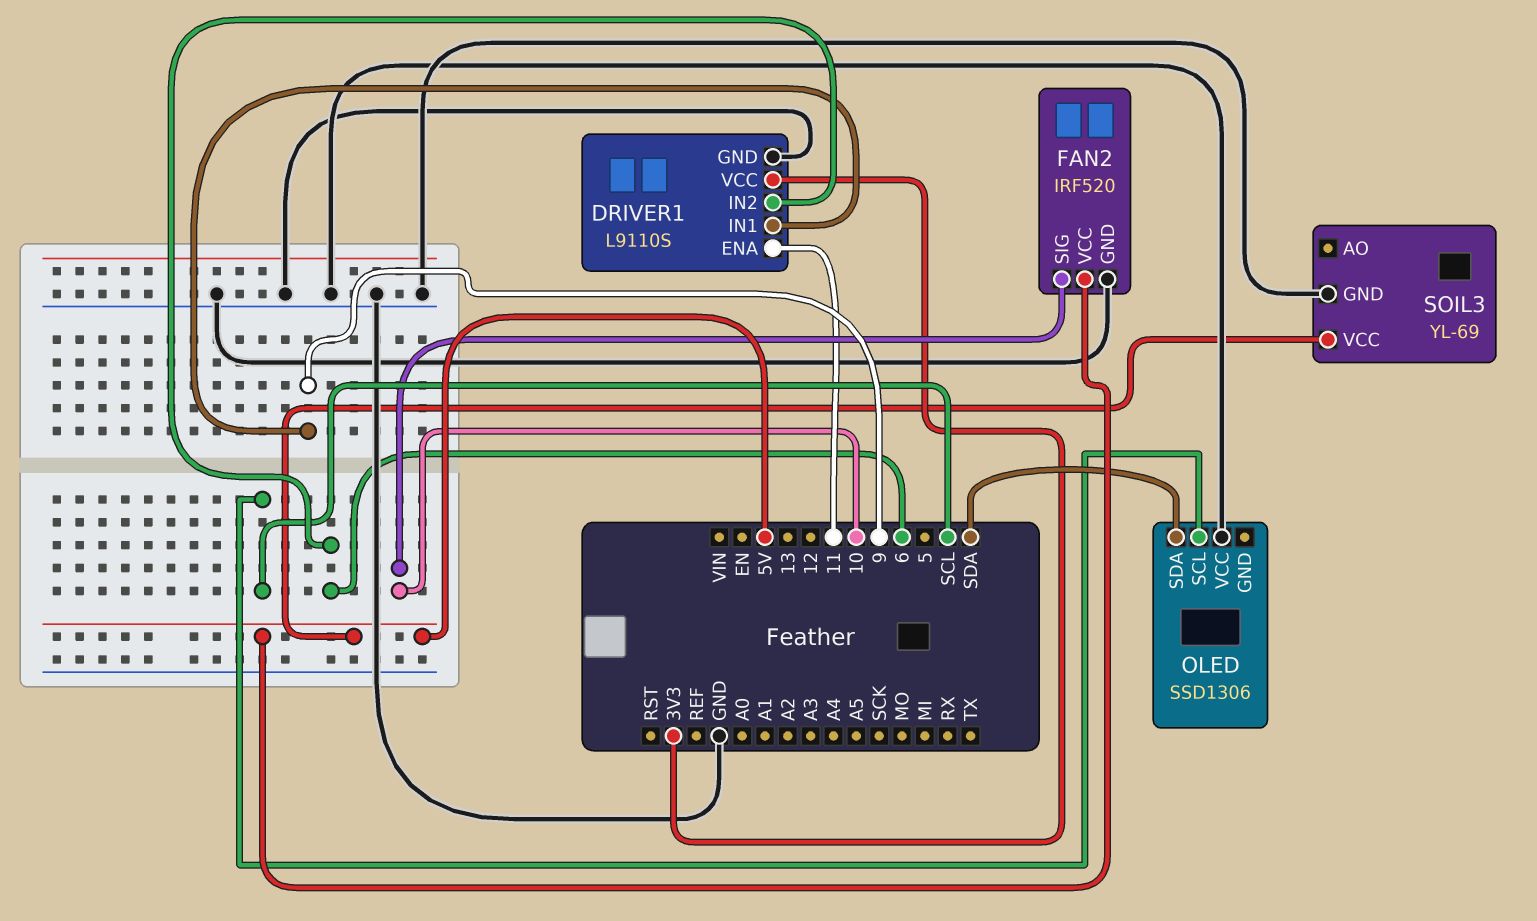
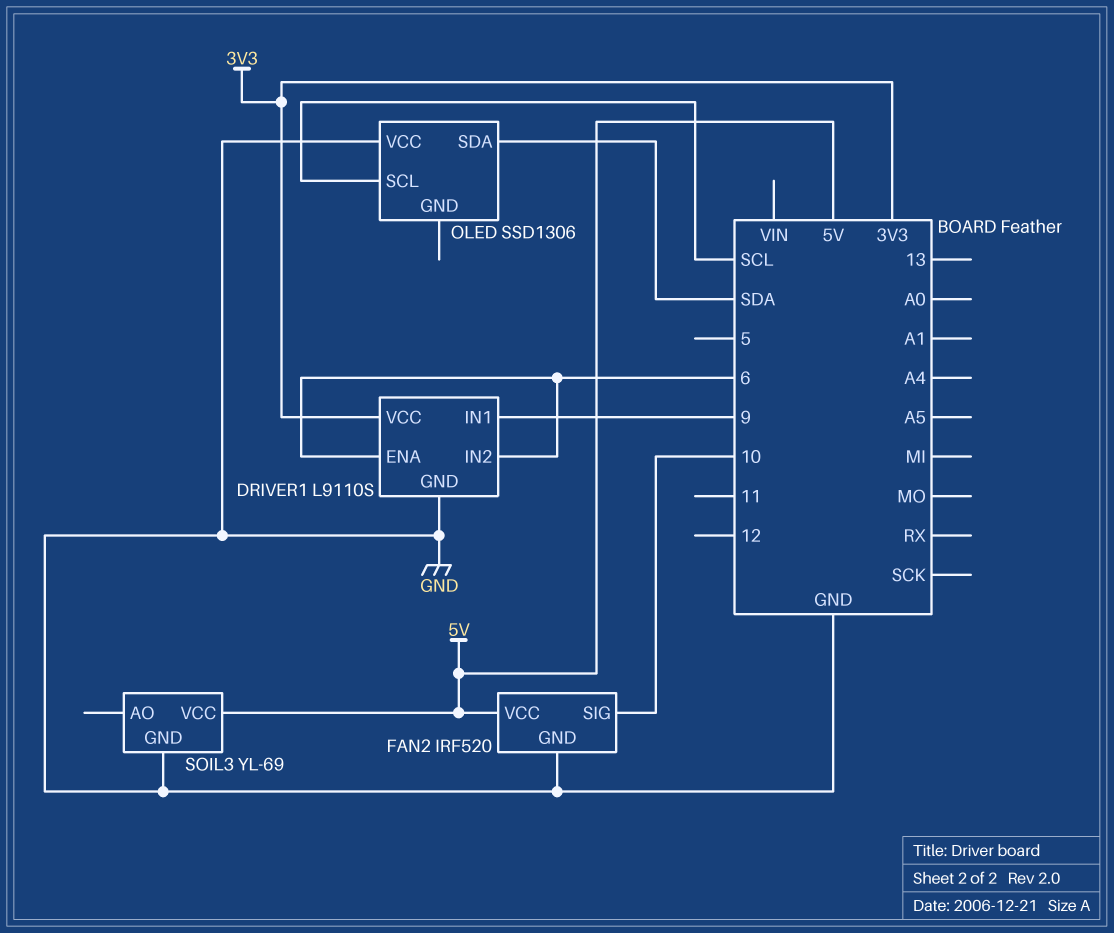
DRIVER1 pin ENA: 11 -> 6

